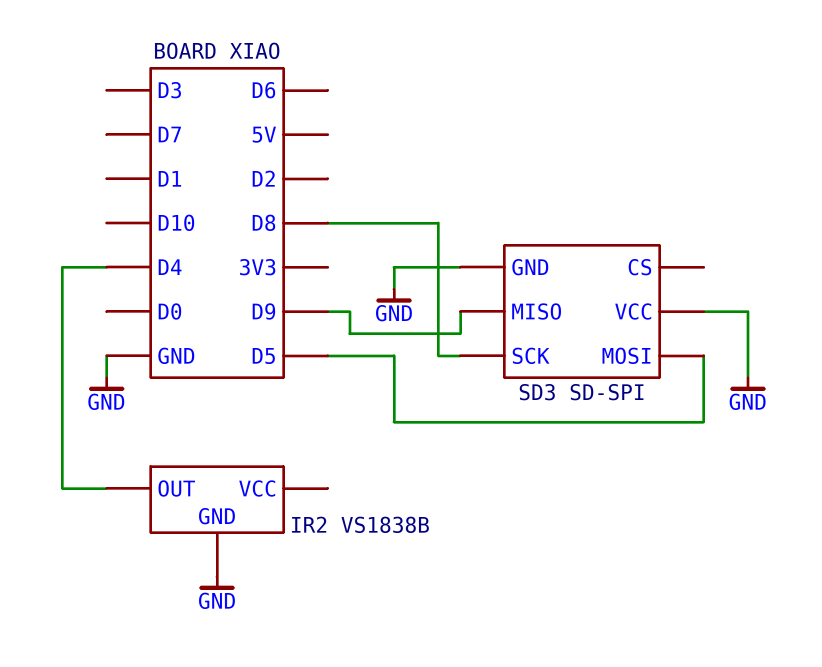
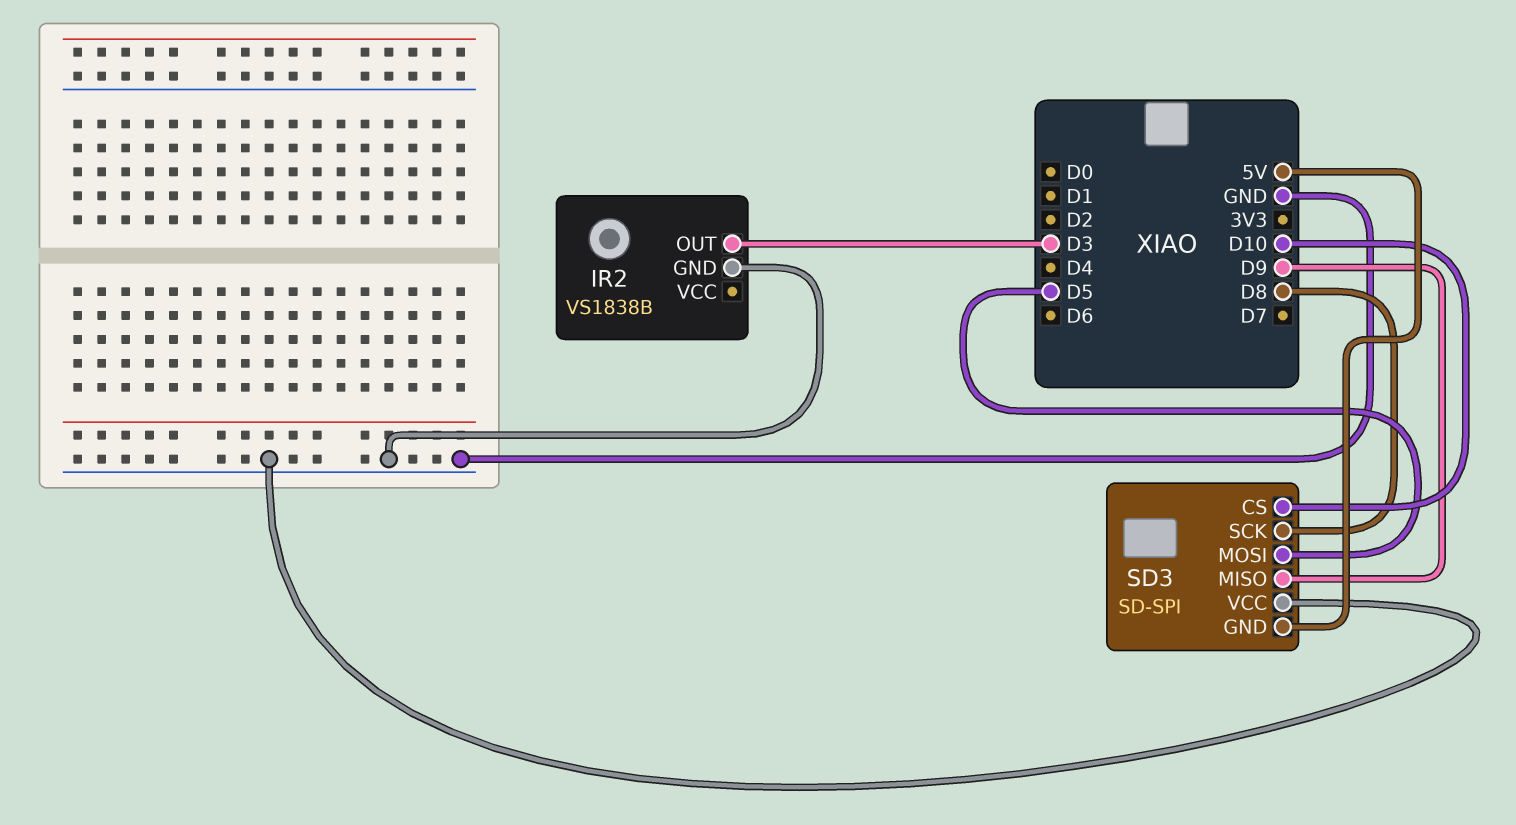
IR2 pin OUT: D4 -> D3
SD3 pin CS: none -> D10
SD3 pin GND: GND -> 5V

